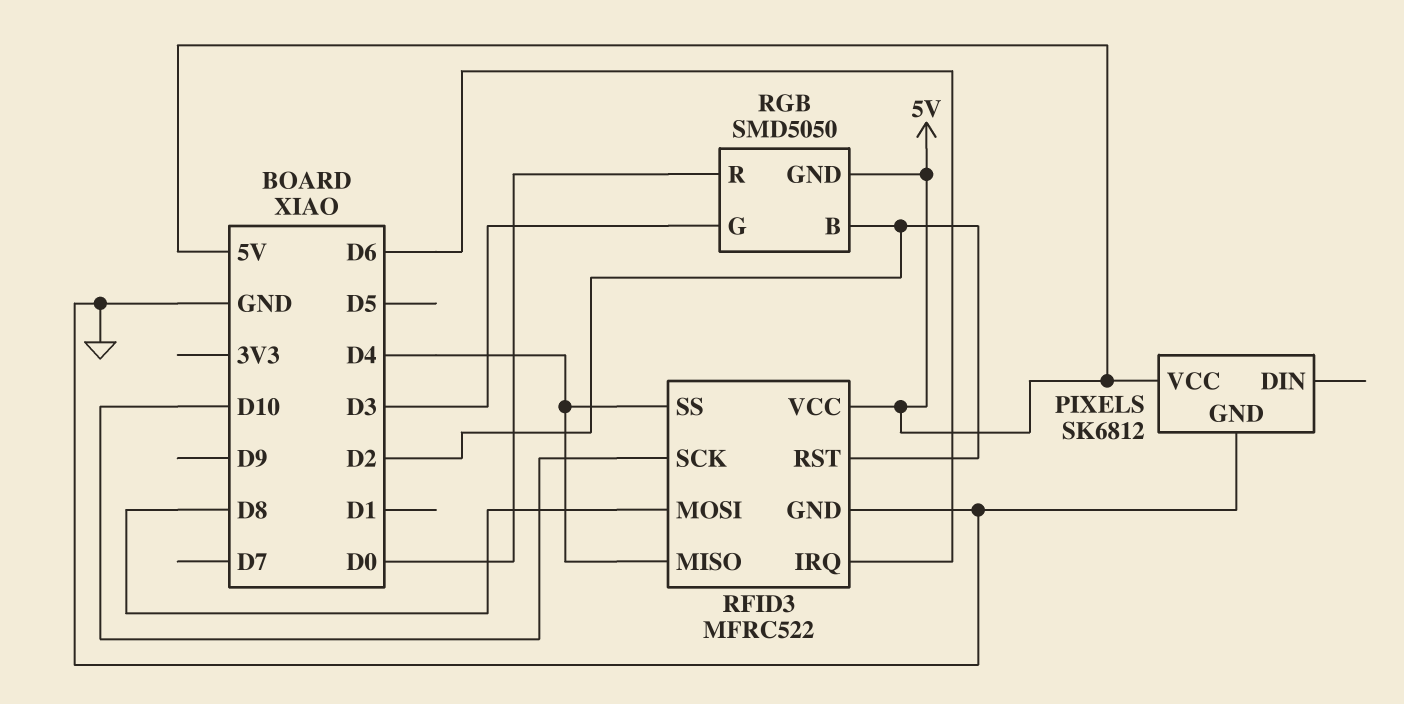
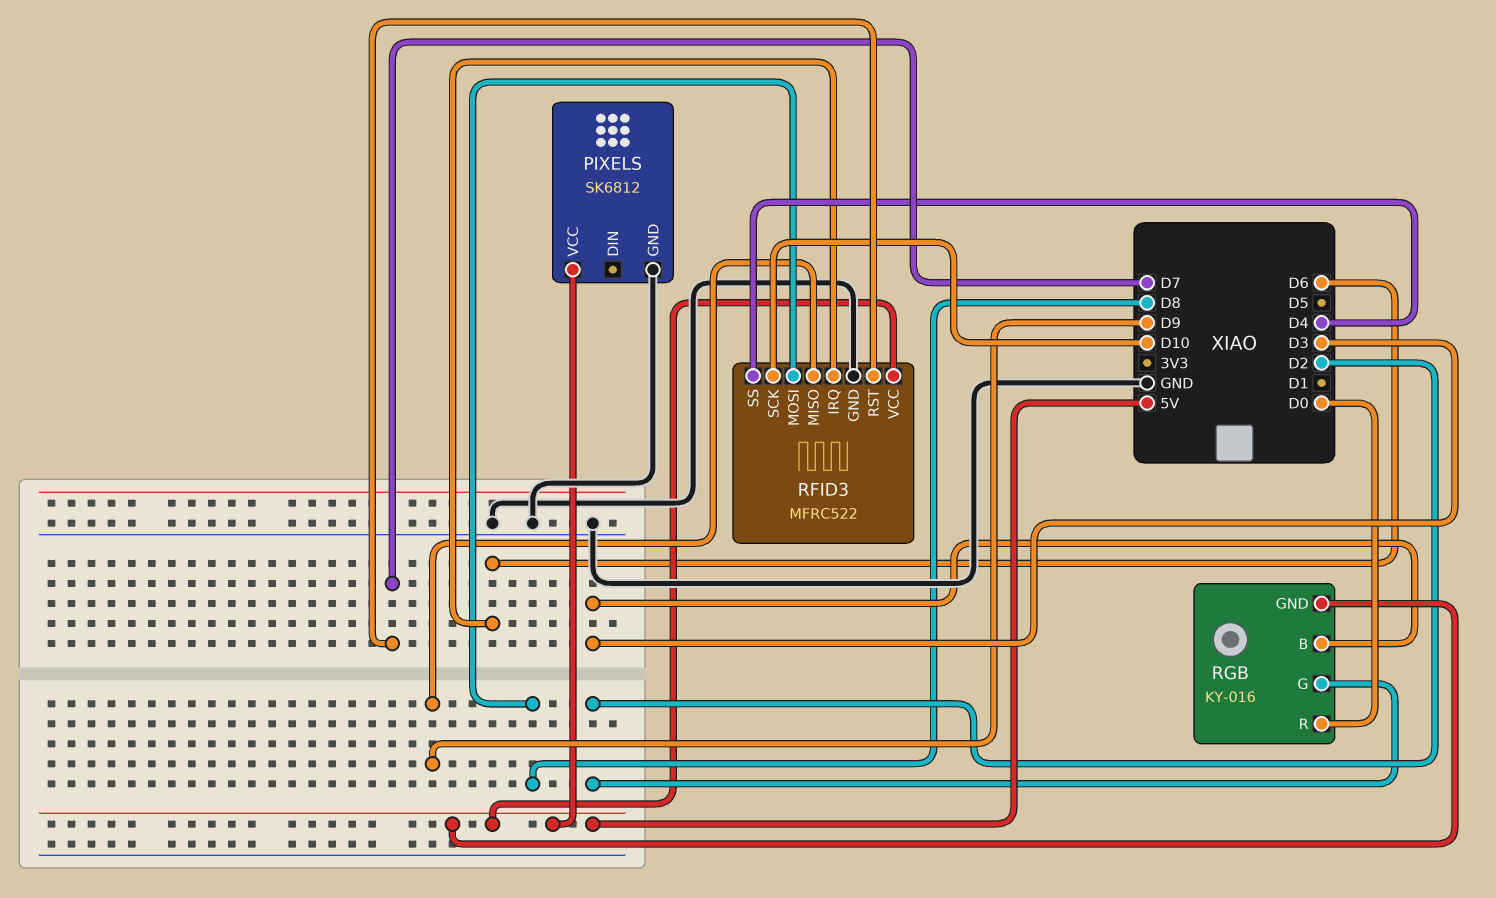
RFID3 pin MISO: D4 -> D9
RFID3 pin RST: D2 -> D7
RGB: SMD5050 -> KY-016
RGB pin B: D2 -> D3
RGB pin G: D3 -> D2

